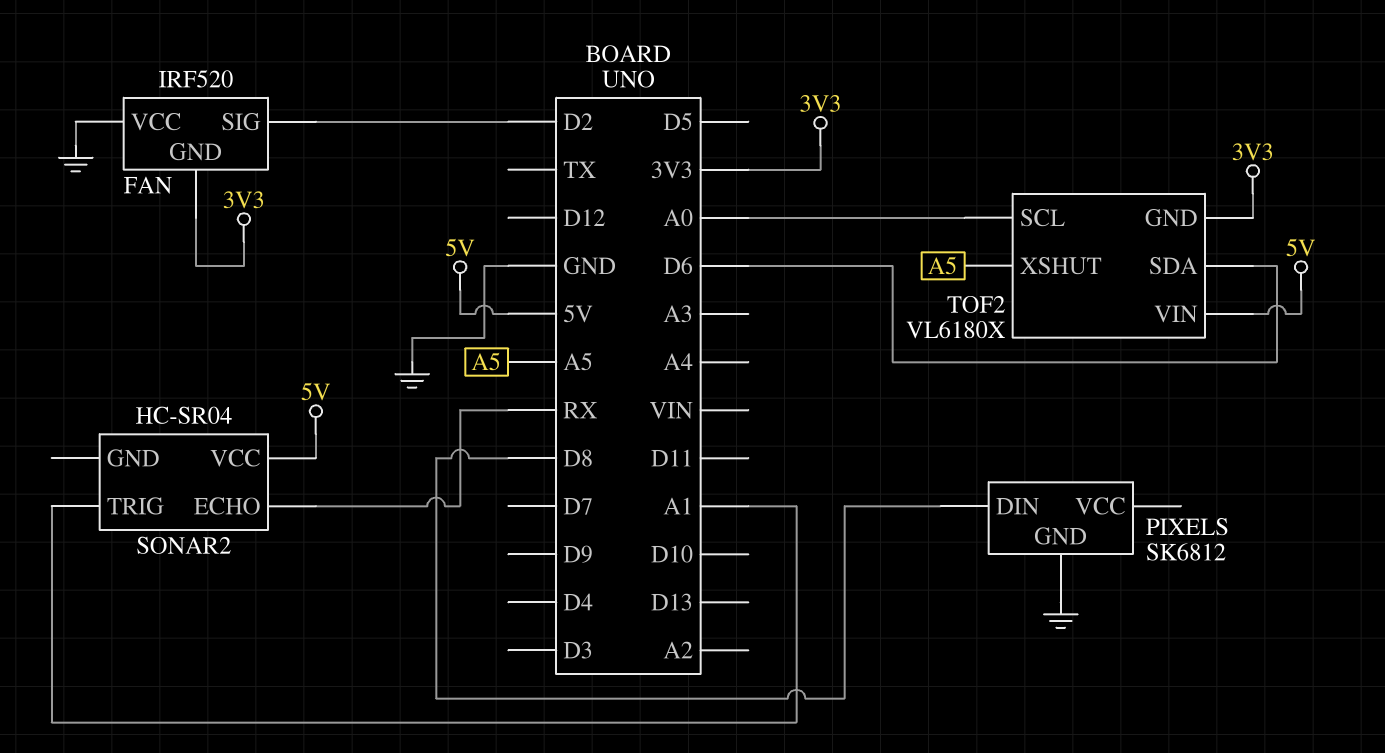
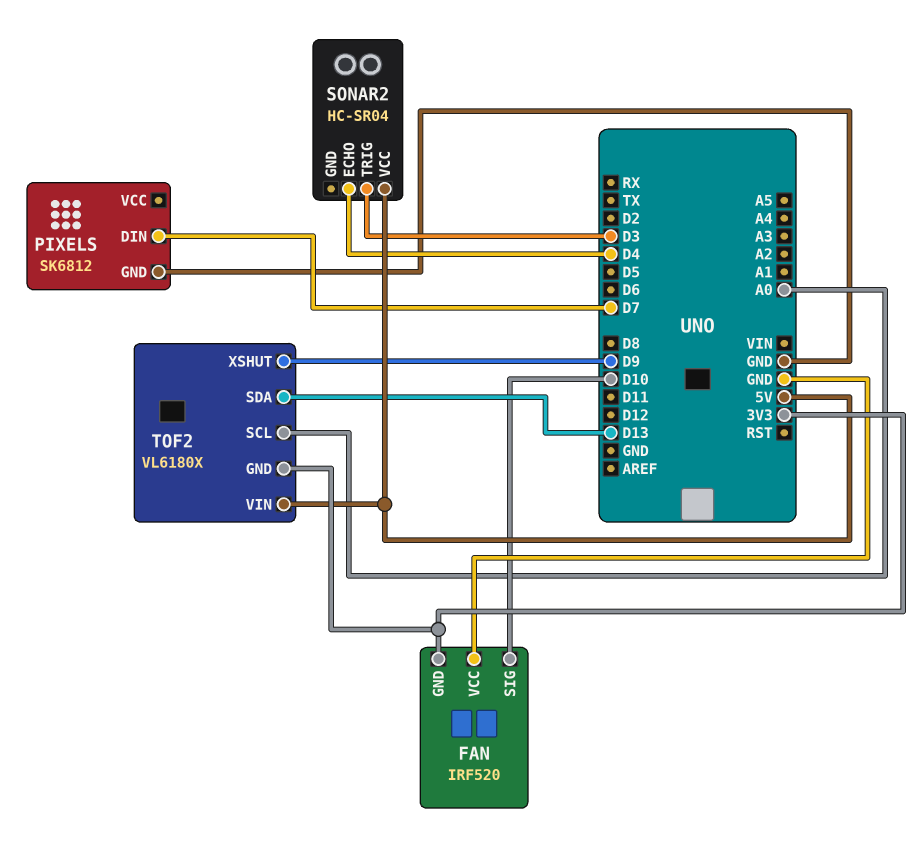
FAN pin SIG: D2 -> D10
PIXELS pin DIN: D8 -> D7
SONAR2 pin ECHO: RX -> D4
SONAR2 pin TRIG: A1 -> D3
TOF2 pin SDA: D6 -> D13
TOF2 pin XSHUT: A5 -> D9

